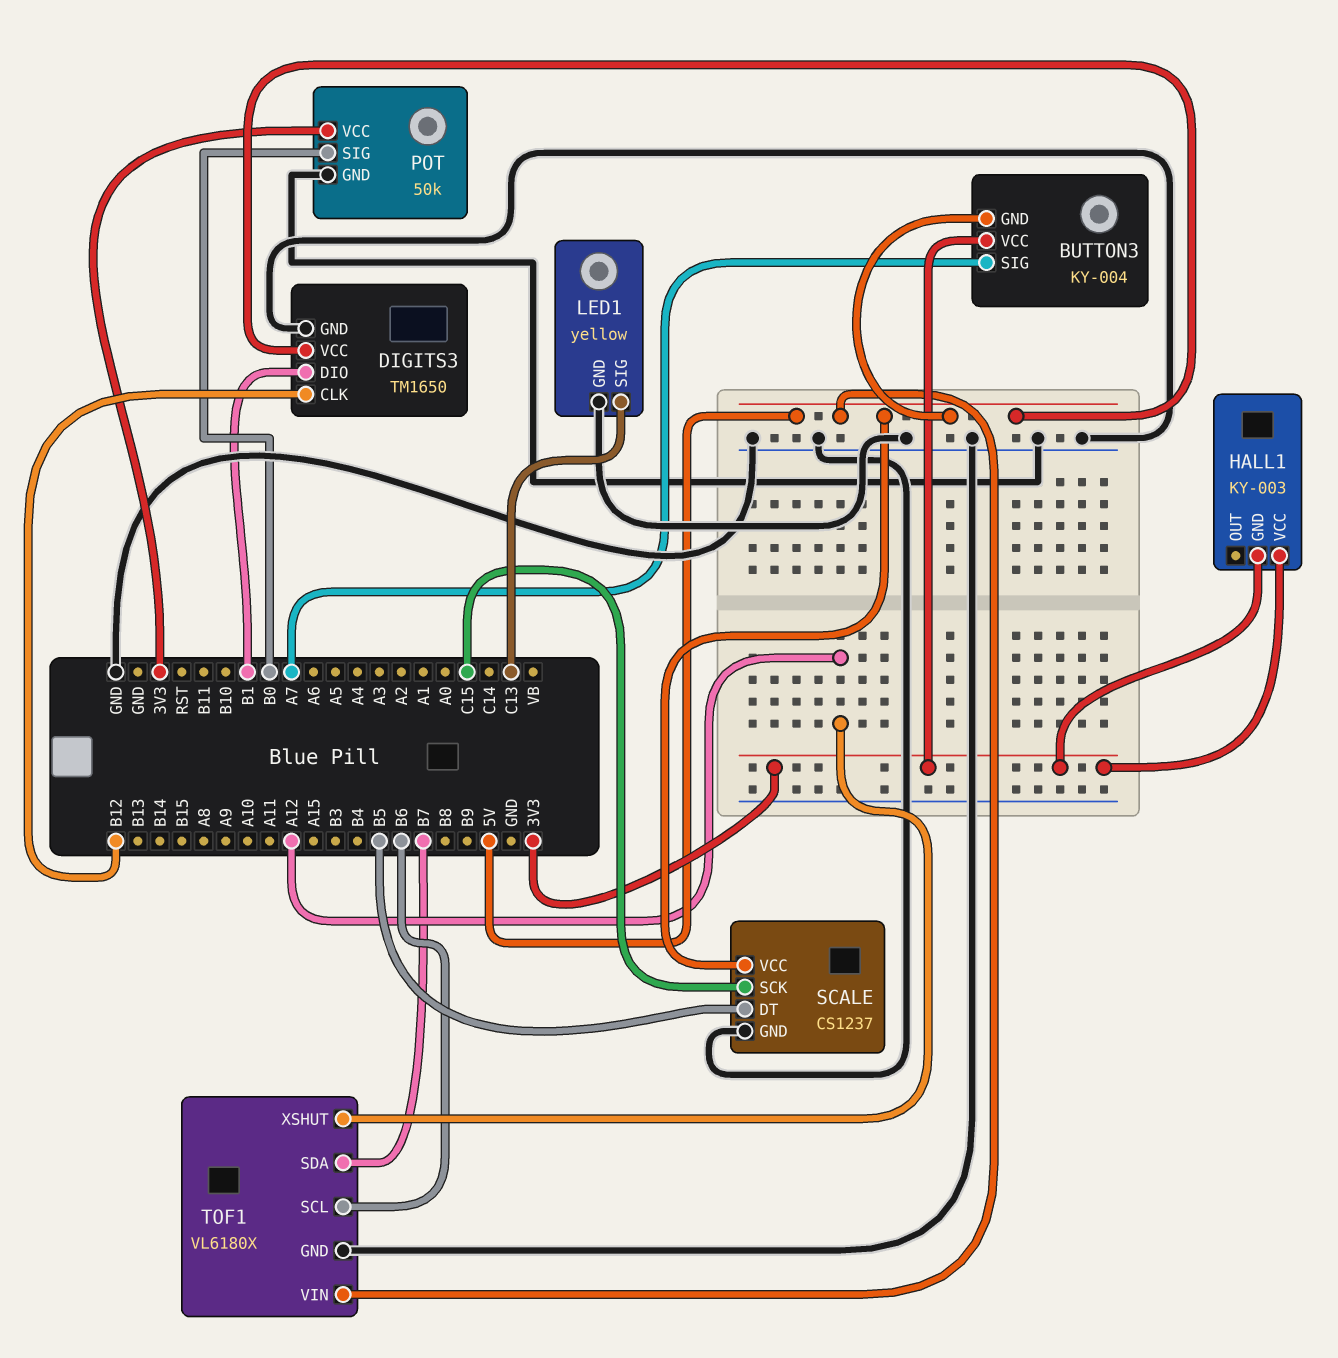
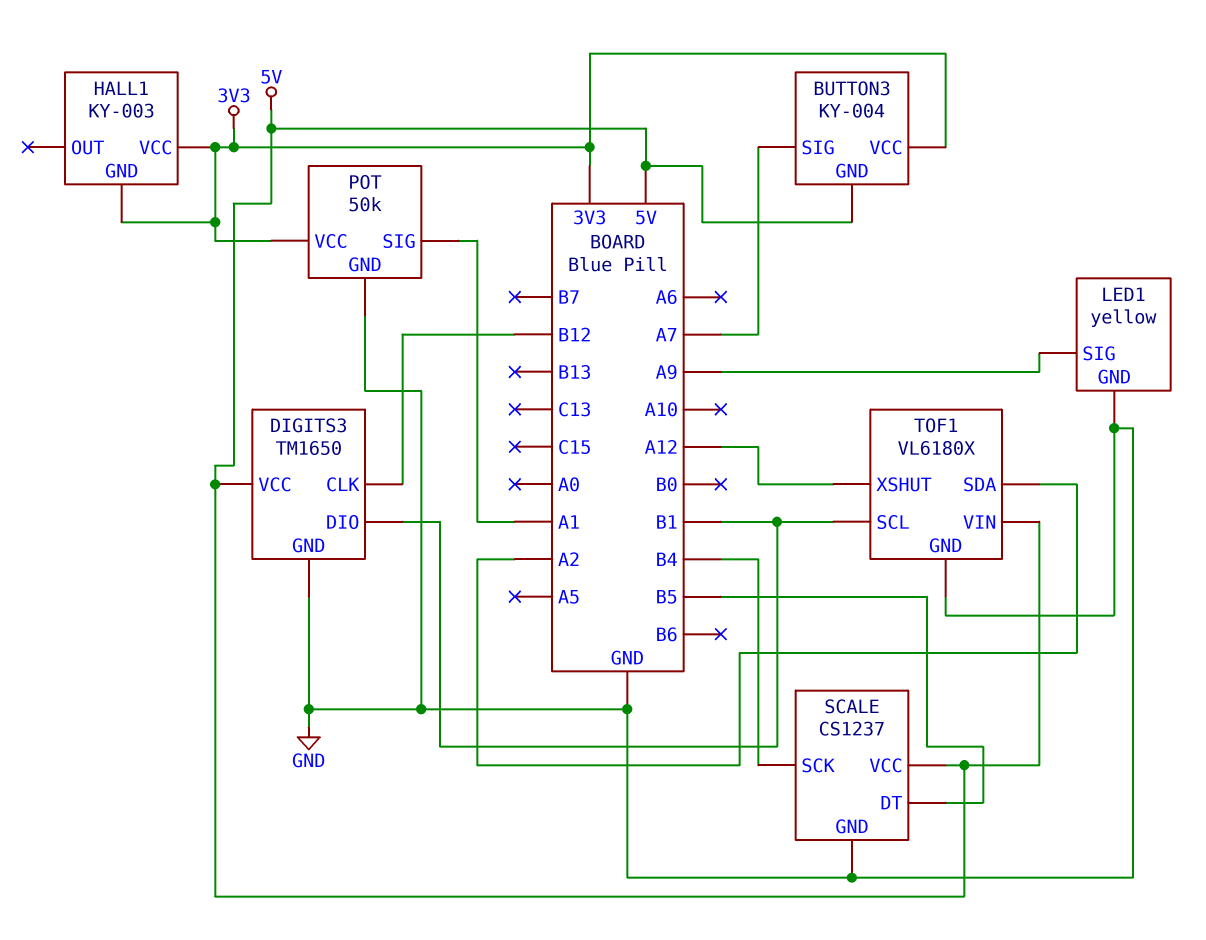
LED1 pin SIG: C13 -> A9
POT pin SIG: B0 -> A1
SCALE pin SCK: C15 -> B4
TOF1 pin SCL: B6 -> B1
TOF1 pin SDA: B7 -> A2

